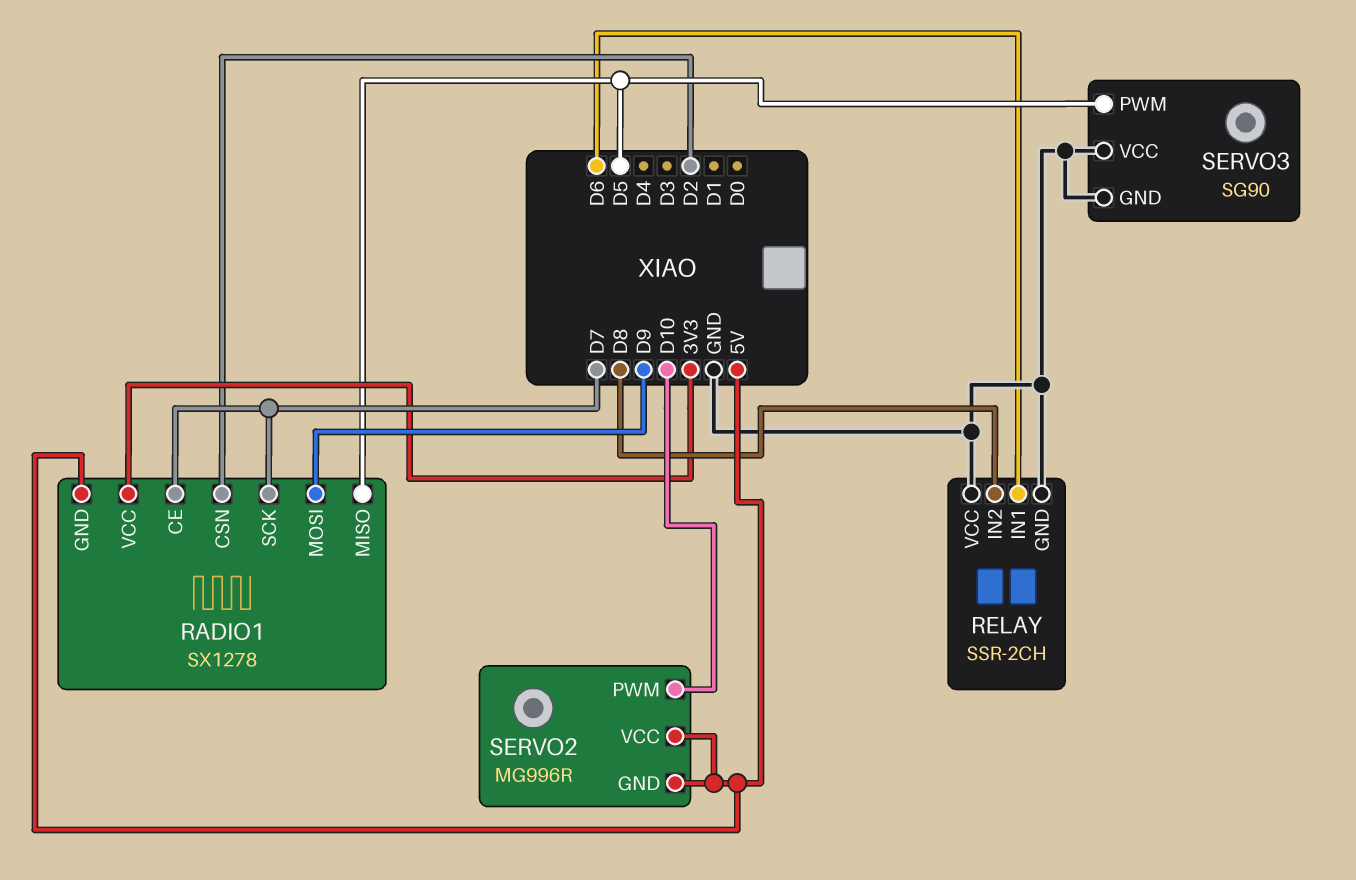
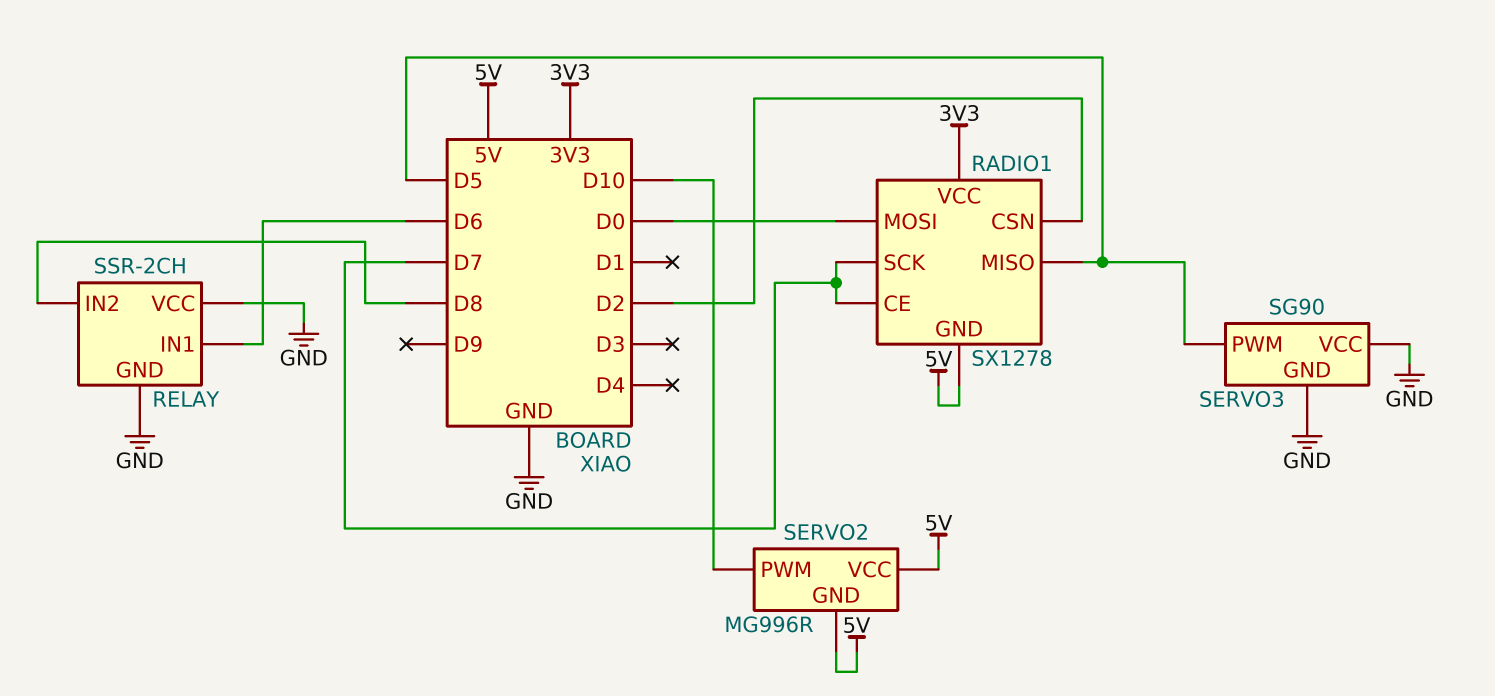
RADIO1 pin MOSI: D9 -> D0

